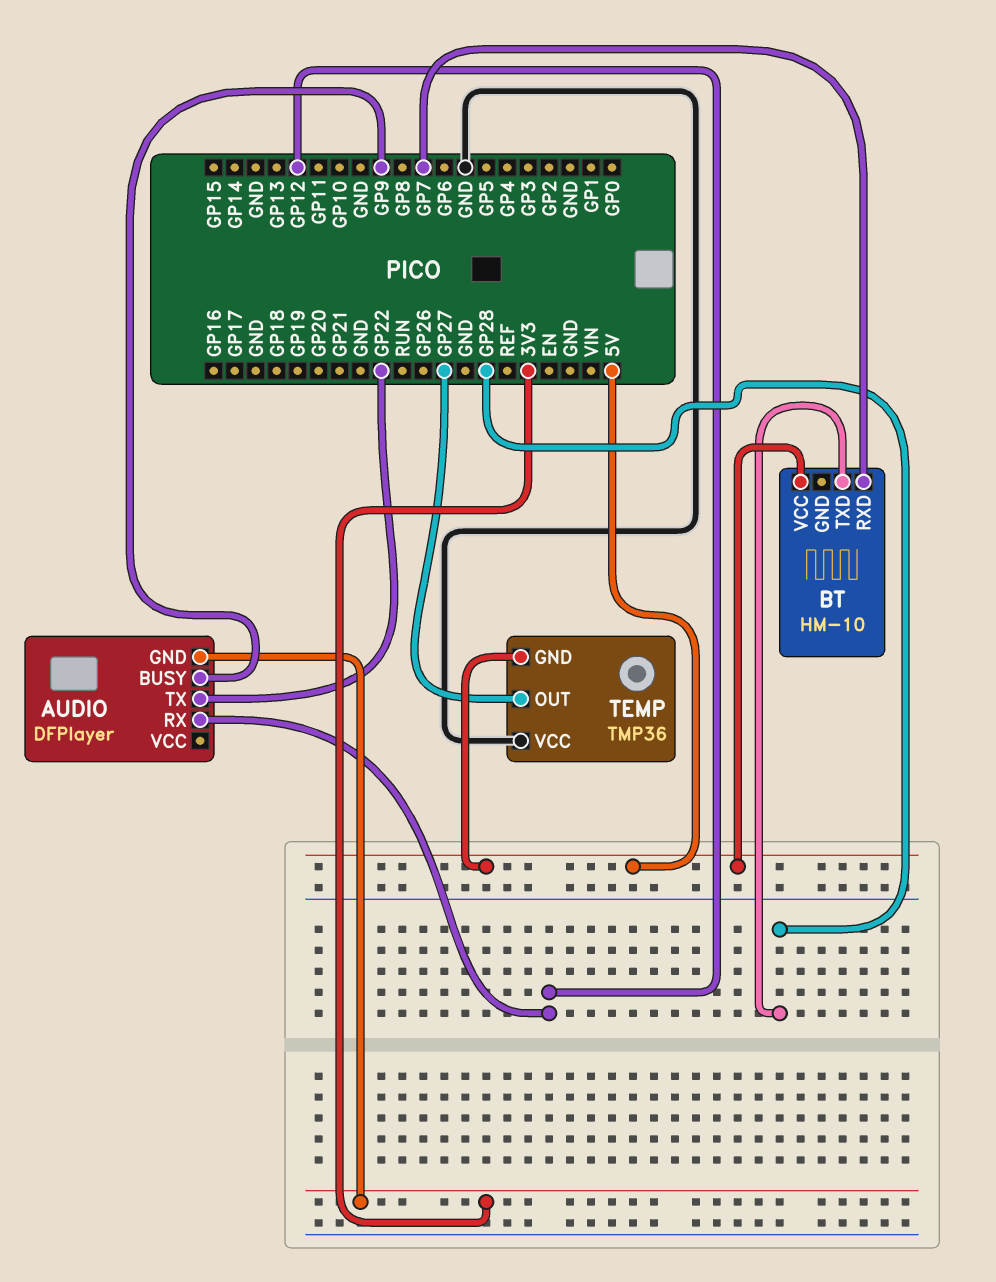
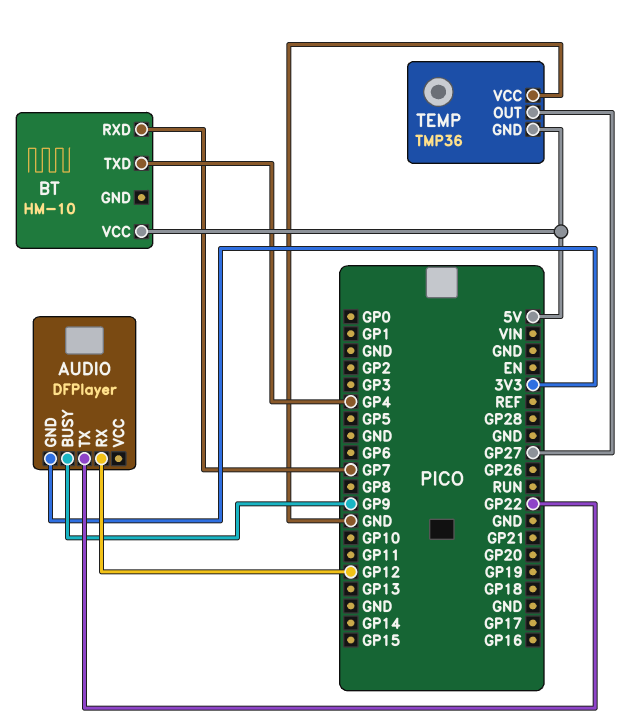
BT pin TXD: GP28 -> GP4

